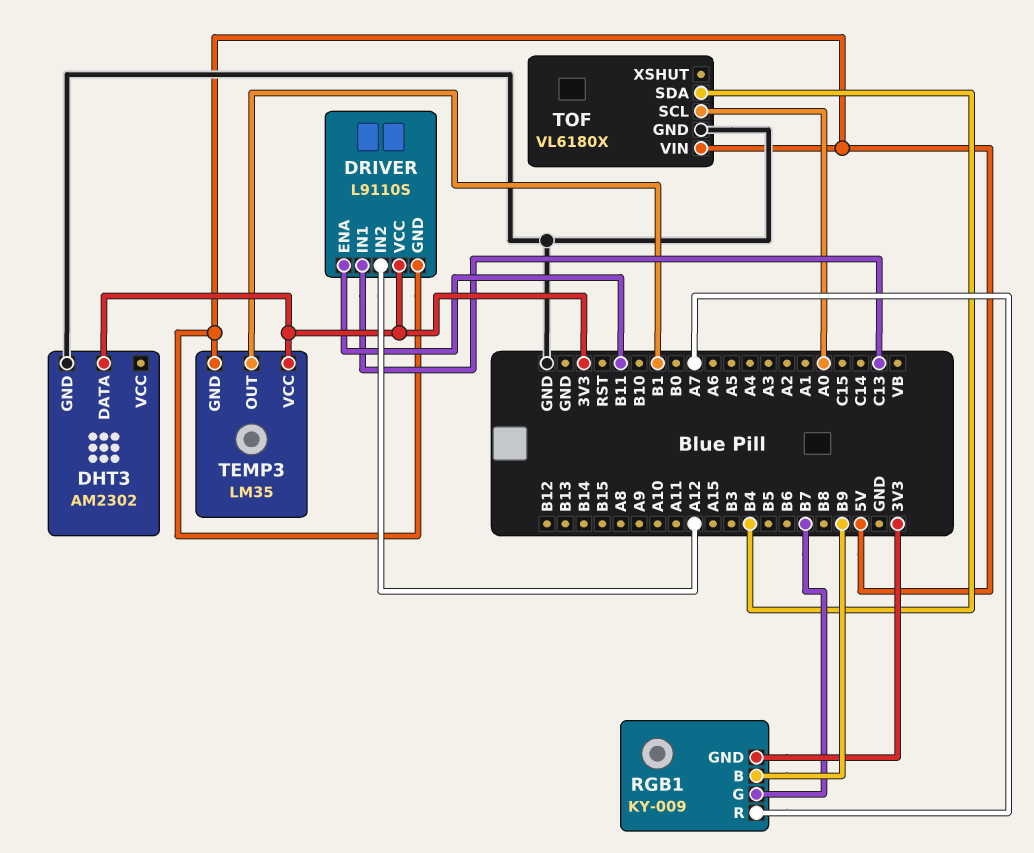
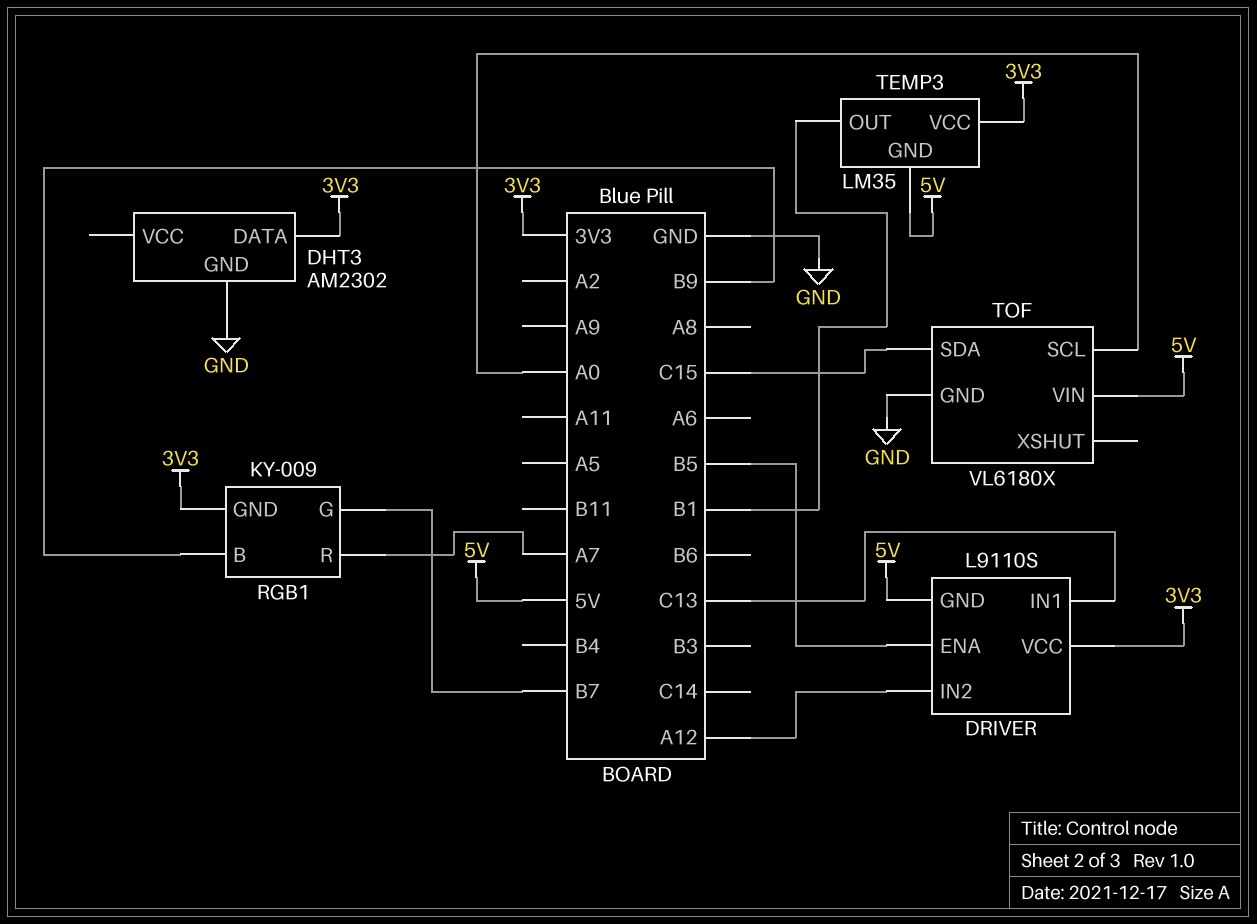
DRIVER pin ENA: B11 -> B5
TOF pin SDA: B4 -> C15

